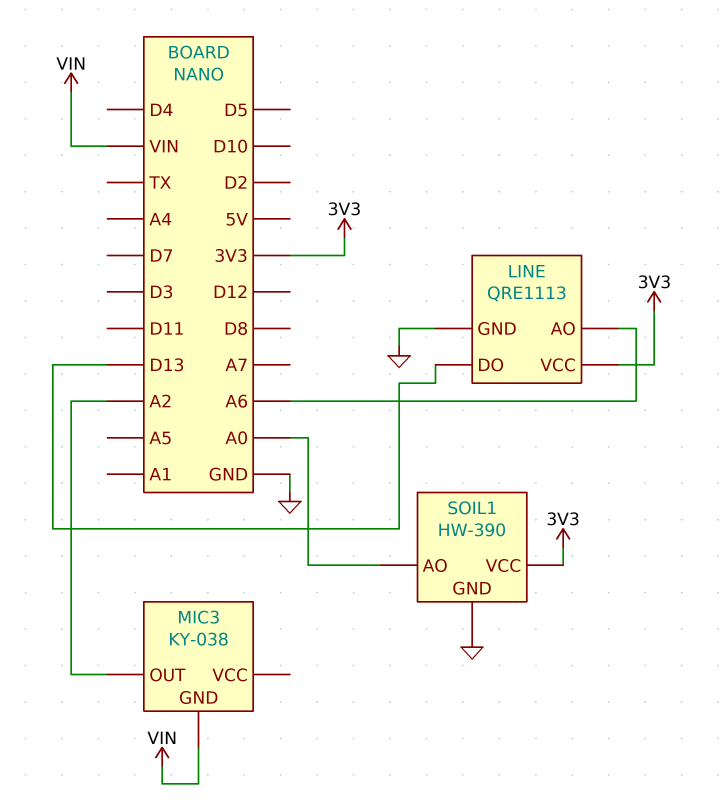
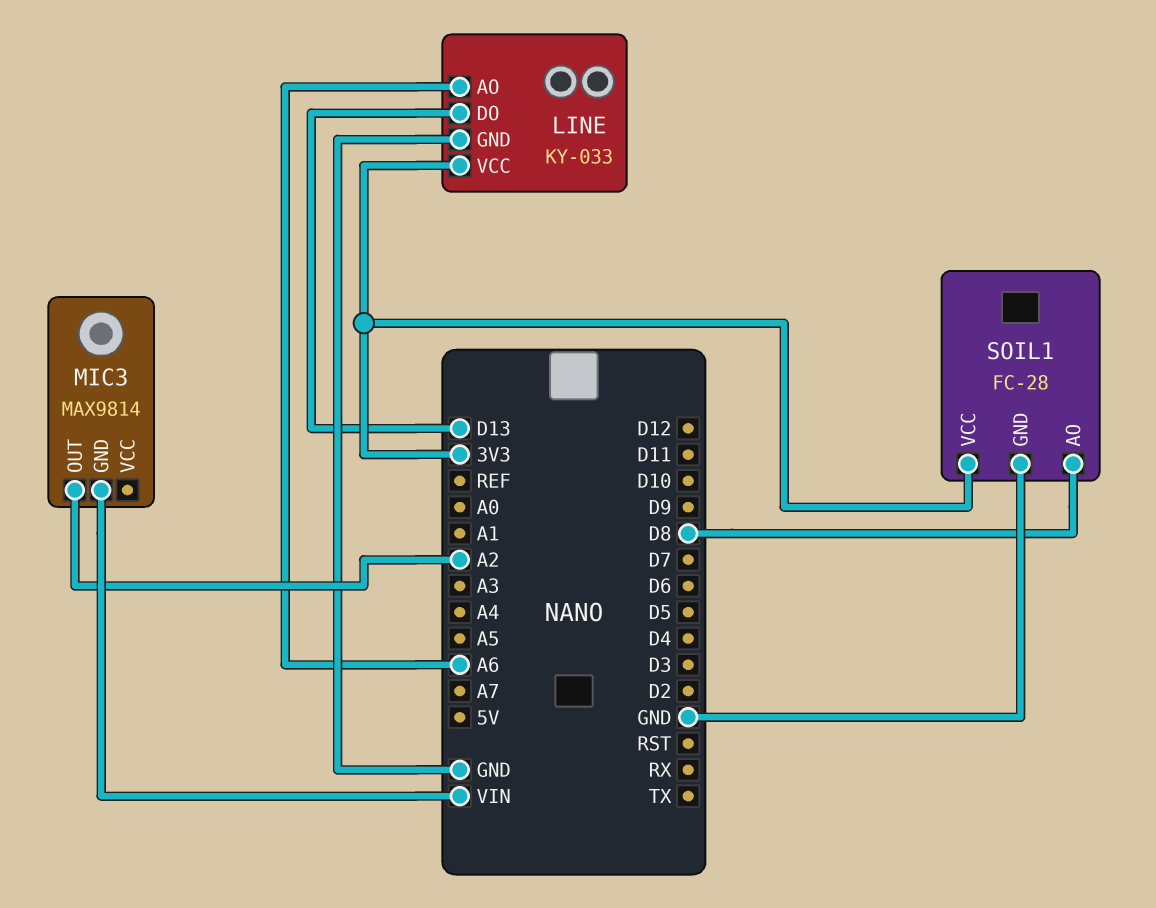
LINE: QRE1113 -> KY-033
MIC3: KY-038 -> MAX9814
SOIL1: HW-390 -> FC-28
SOIL1 pin AO: A0 -> D8

